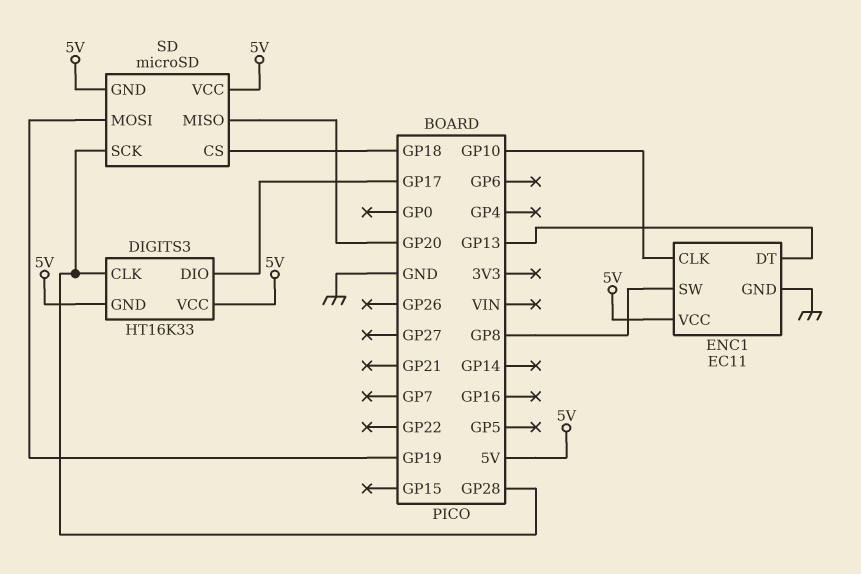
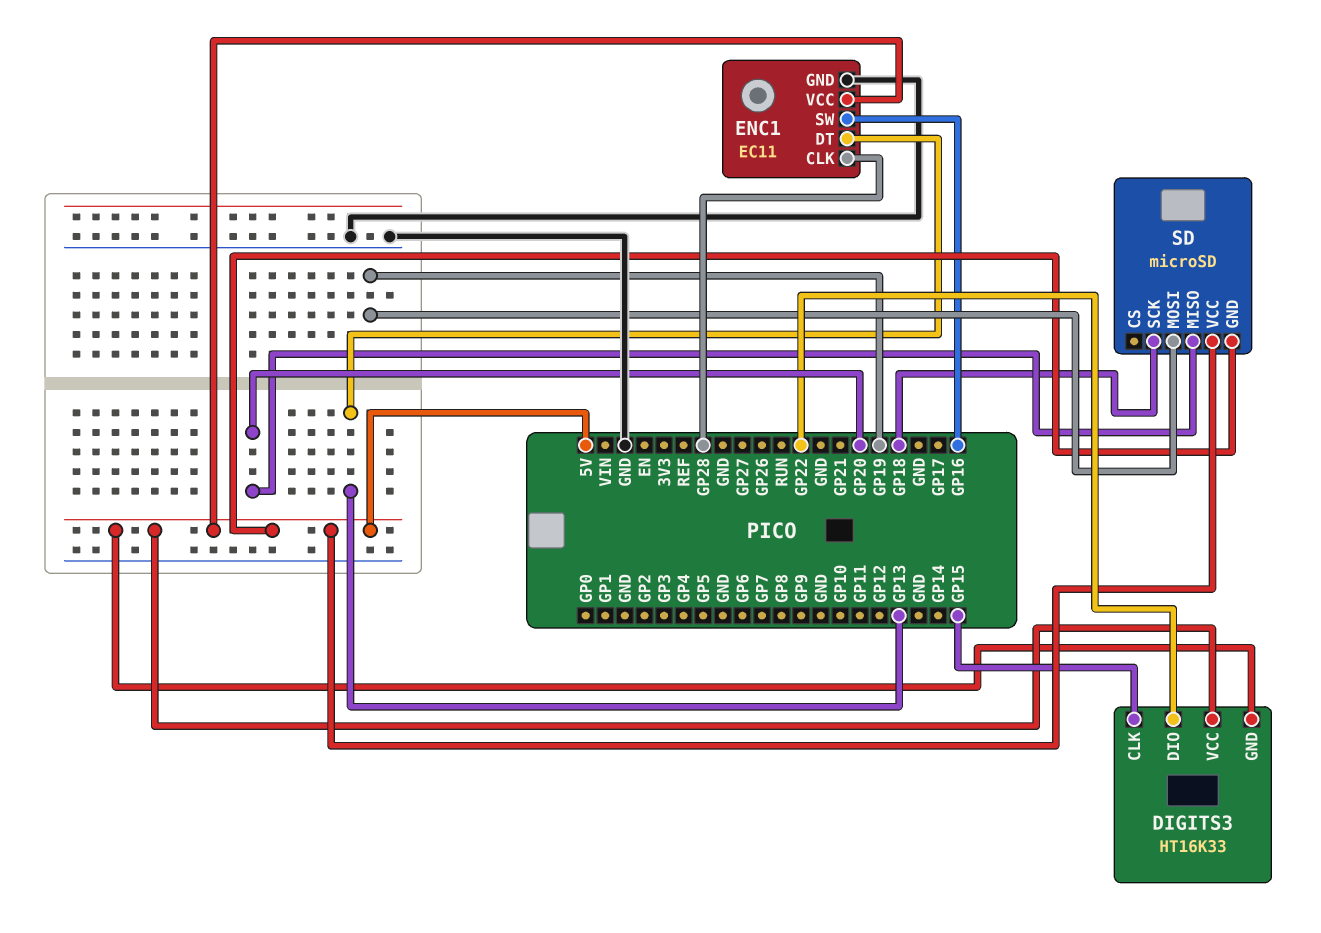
DIGITS3 pin CLK: GP28 -> GP15
DIGITS3 pin DIO: GP17 -> GP22
ENC1 pin CLK: GP10 -> GP28
ENC1 pin SW: GP8 -> GP16
SD pin CS: GP18 -> none
SD pin SCK: GP28 -> GP18

